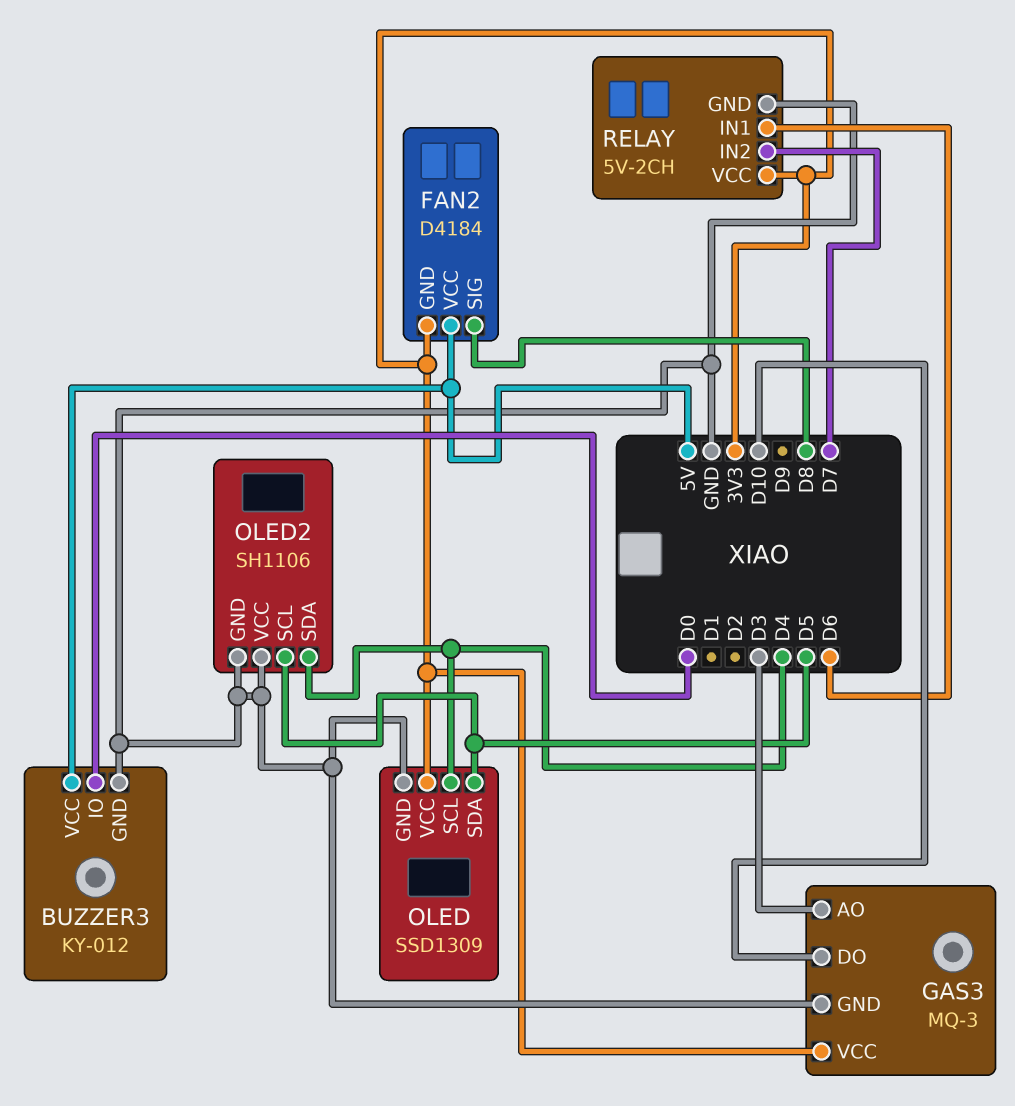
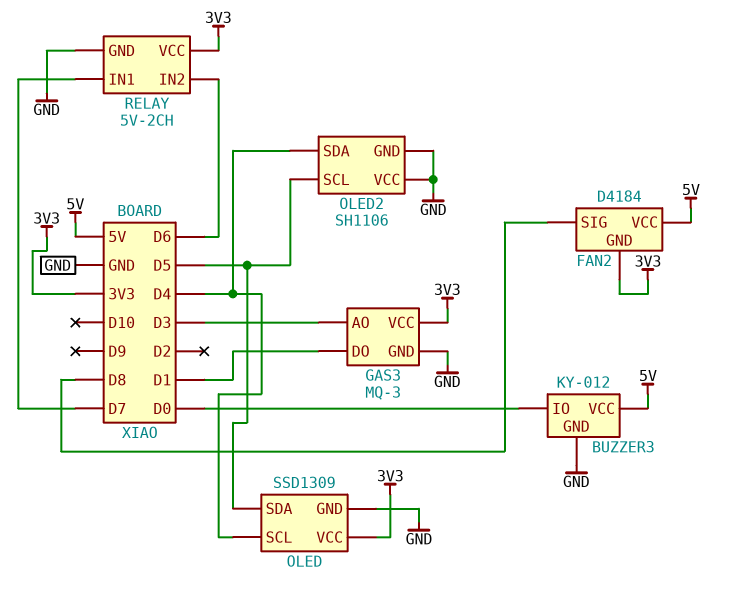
GAS3 pin DO: D10 -> D1
RELAY pin IN1: D6 -> D7
RELAY pin IN2: D7 -> D6

